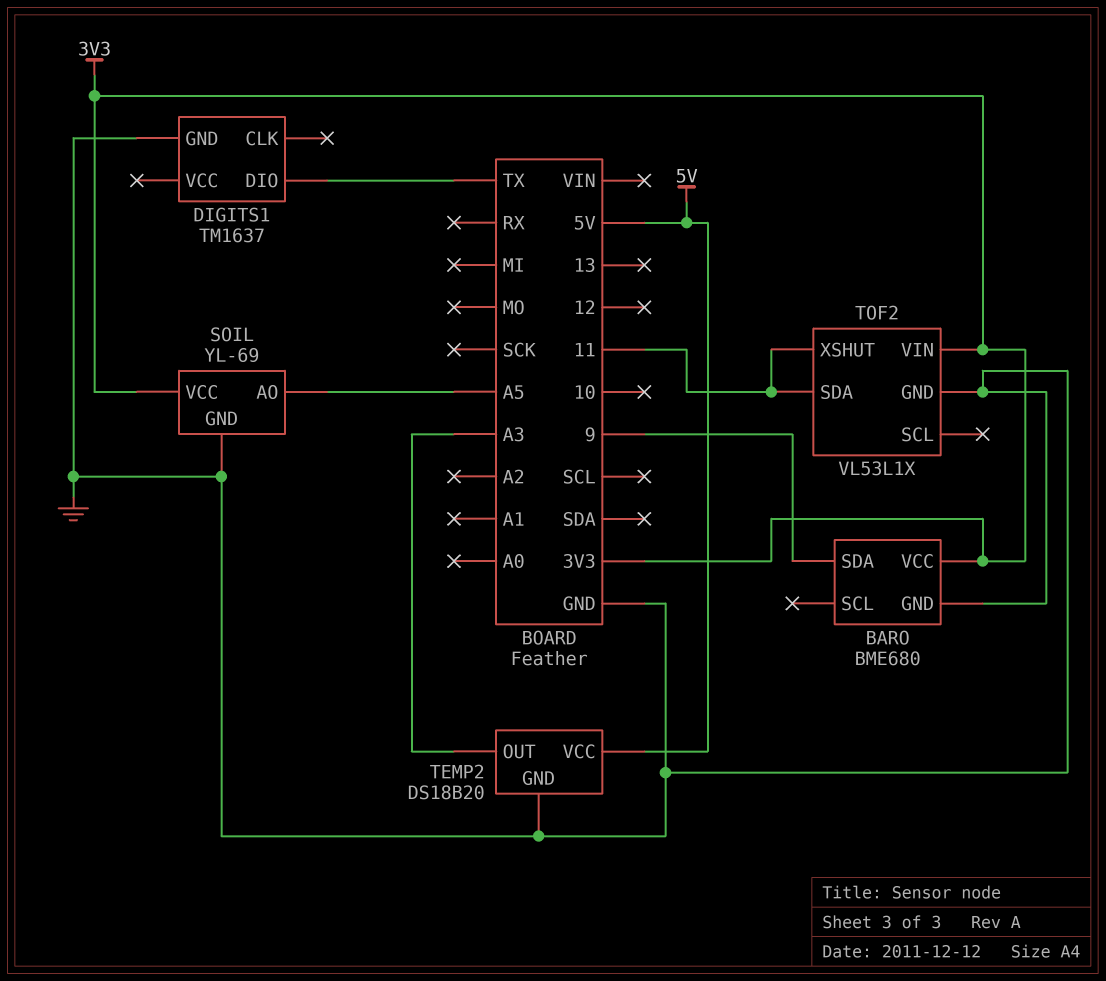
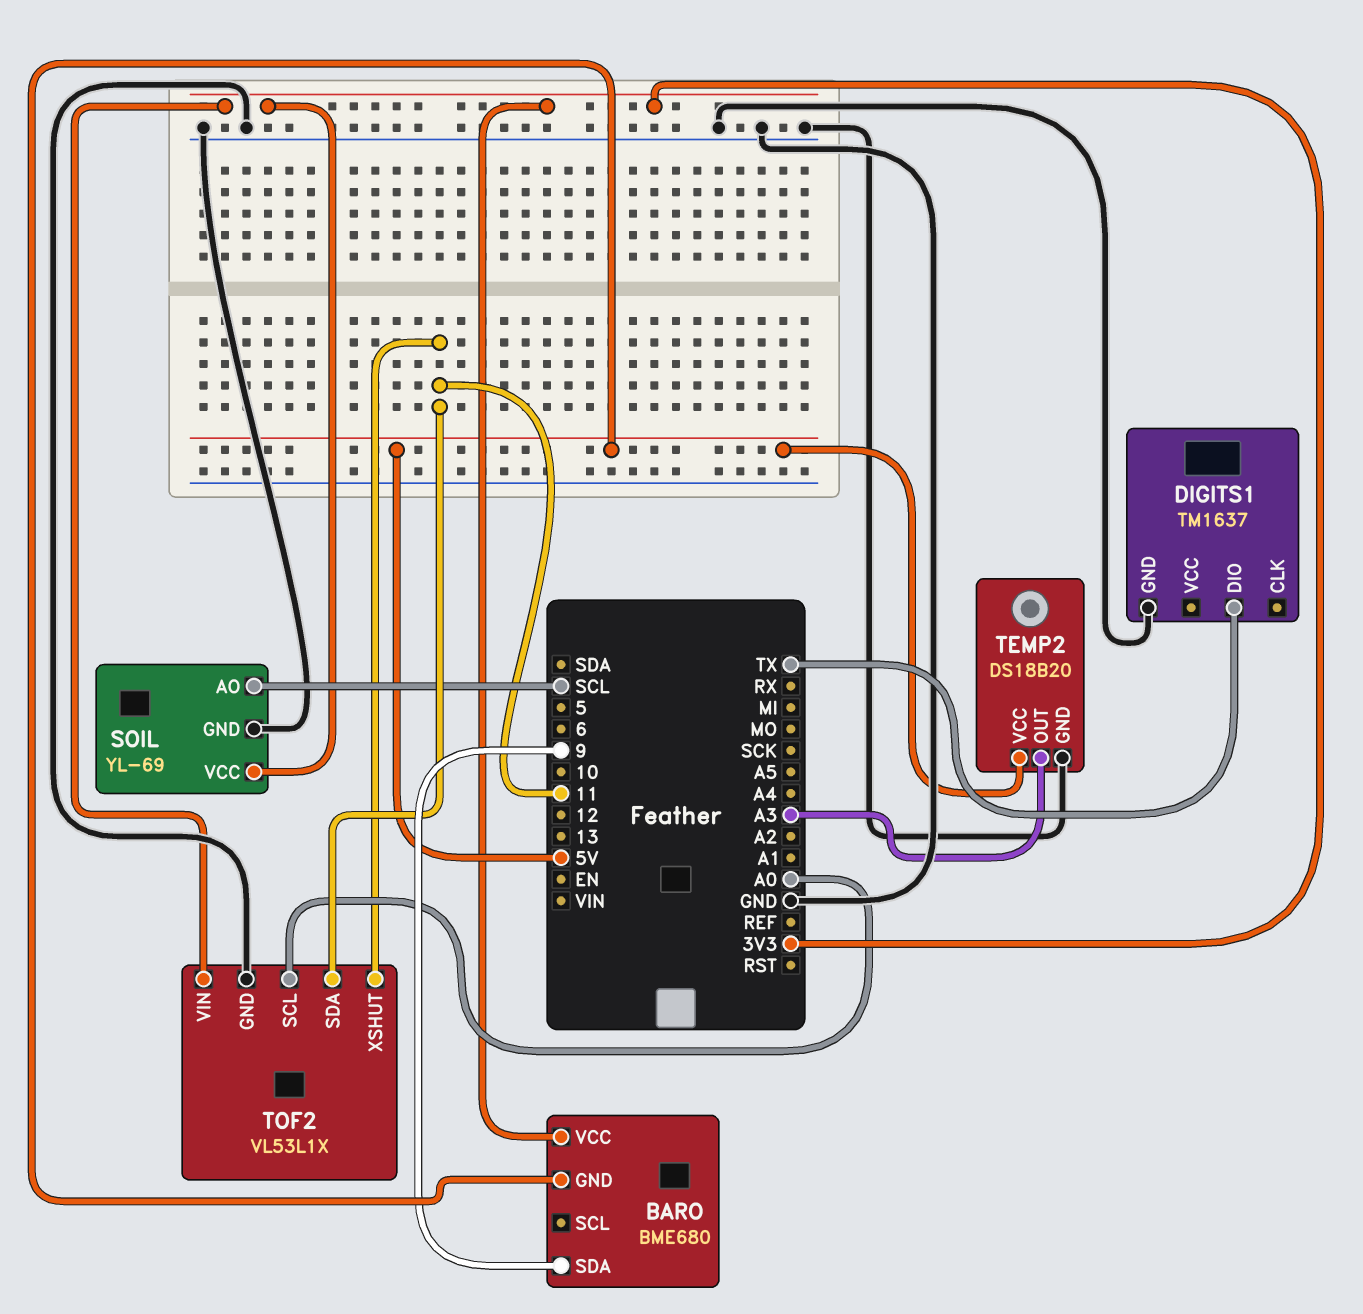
BARO pin GND: GND -> 5V
SOIL pin AO: A5 -> SCL
TOF2 pin SCL: none -> A0

